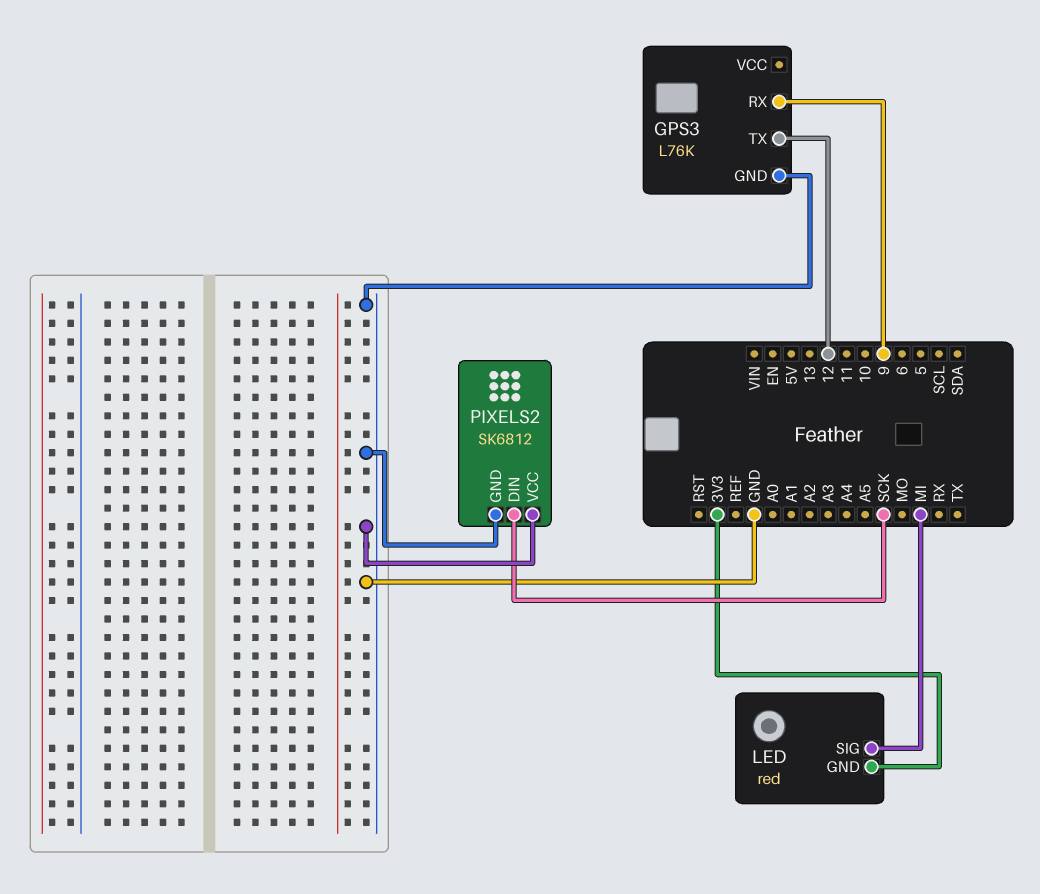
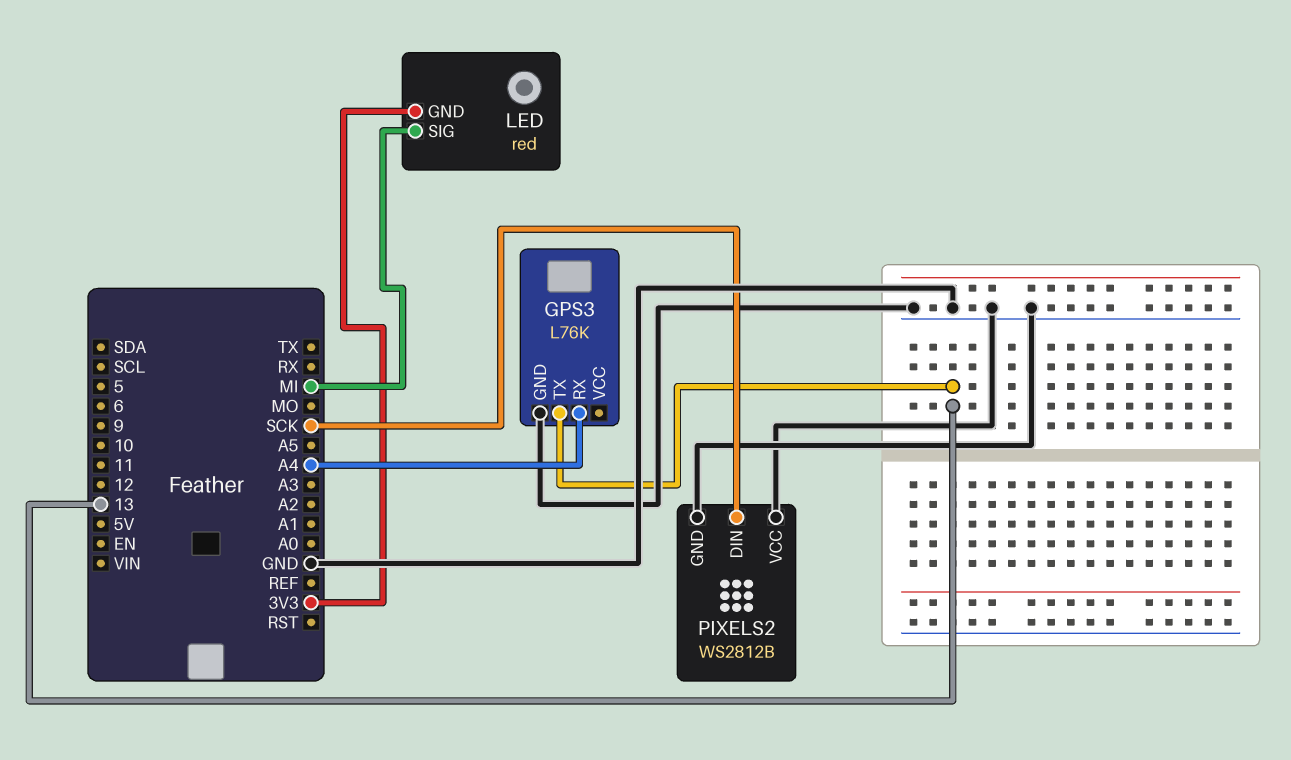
GPS3 pin RX: 9 -> A4
GPS3 pin TX: 12 -> 13
PIXELS2: SK6812 -> WS2812B

